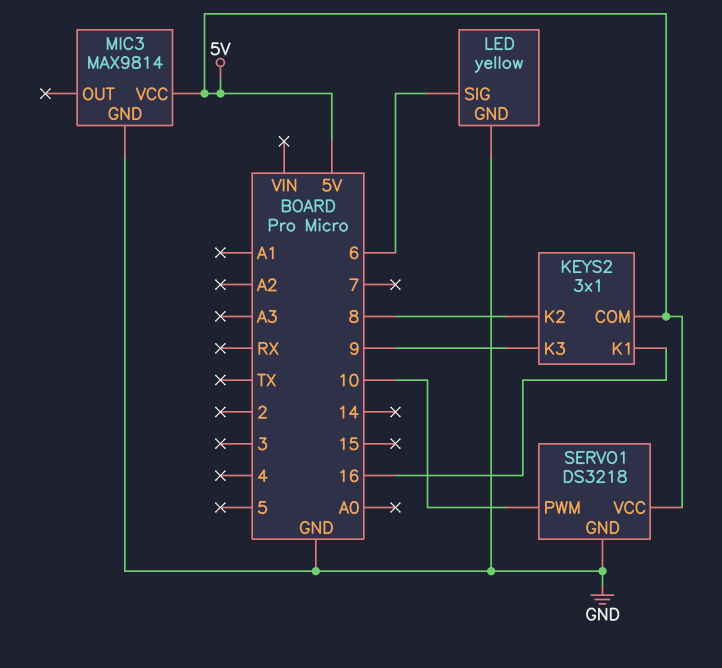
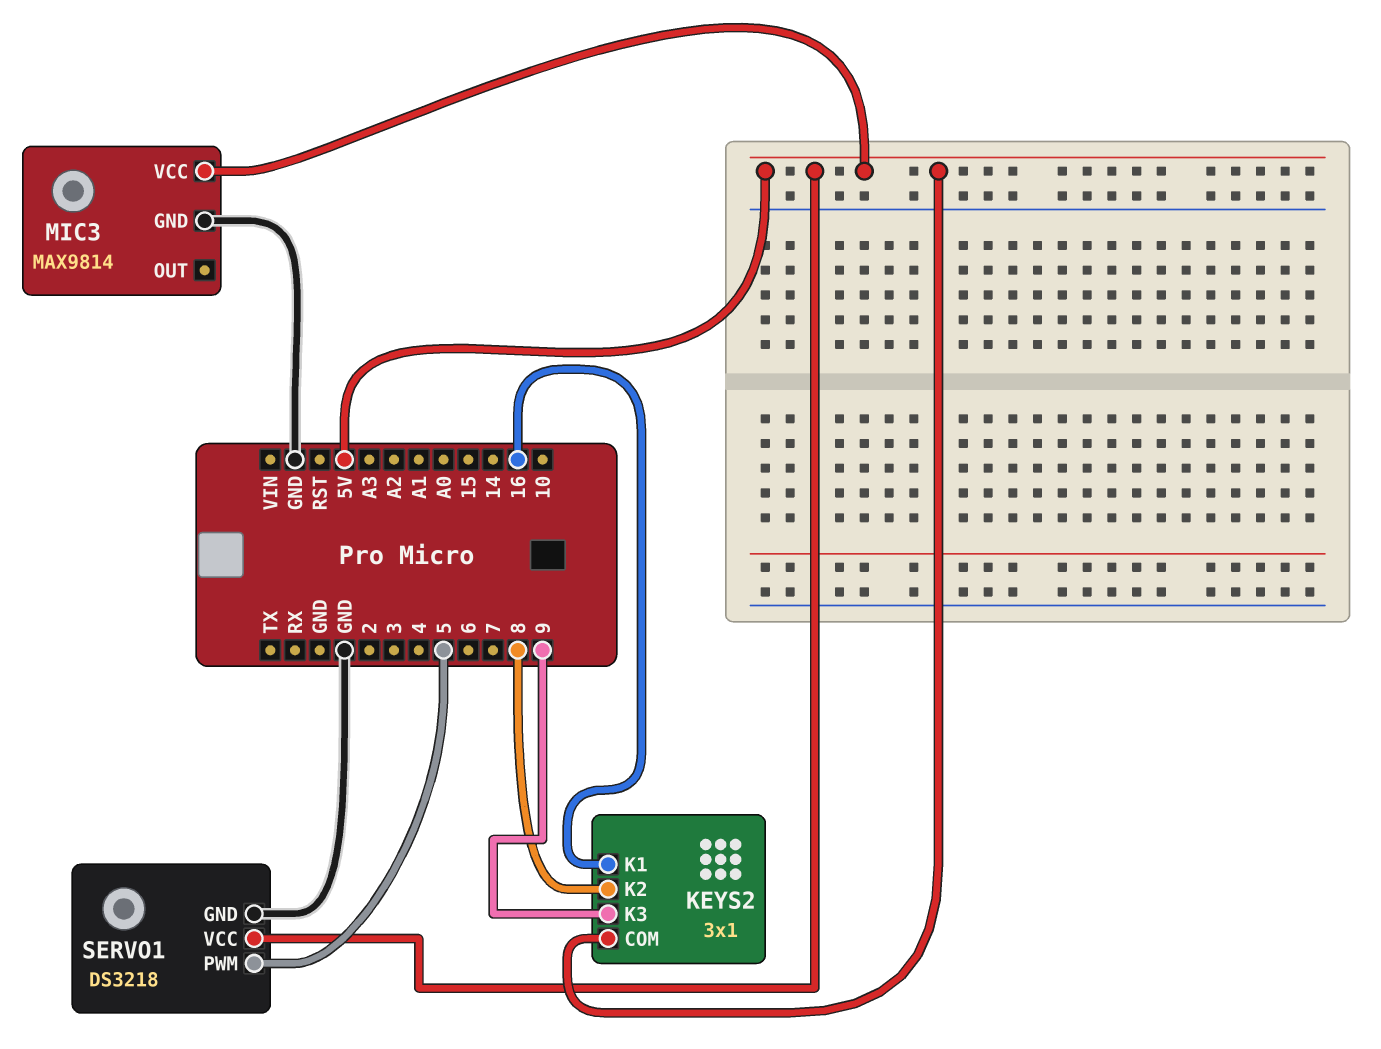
LED: yellow -> none
LED pin GND: GND -> none
LED pin SIG: 6 -> none
SERVO1 pin PWM: 10 -> 5

